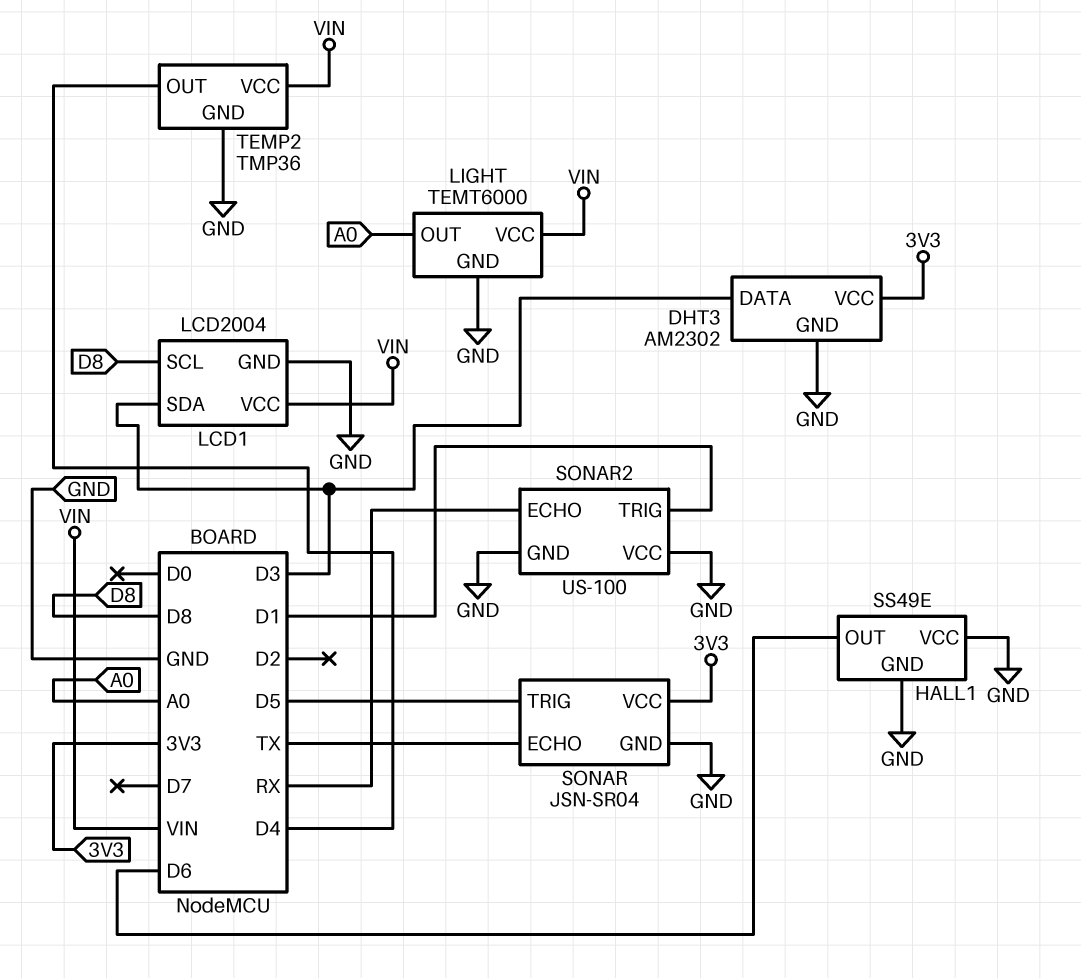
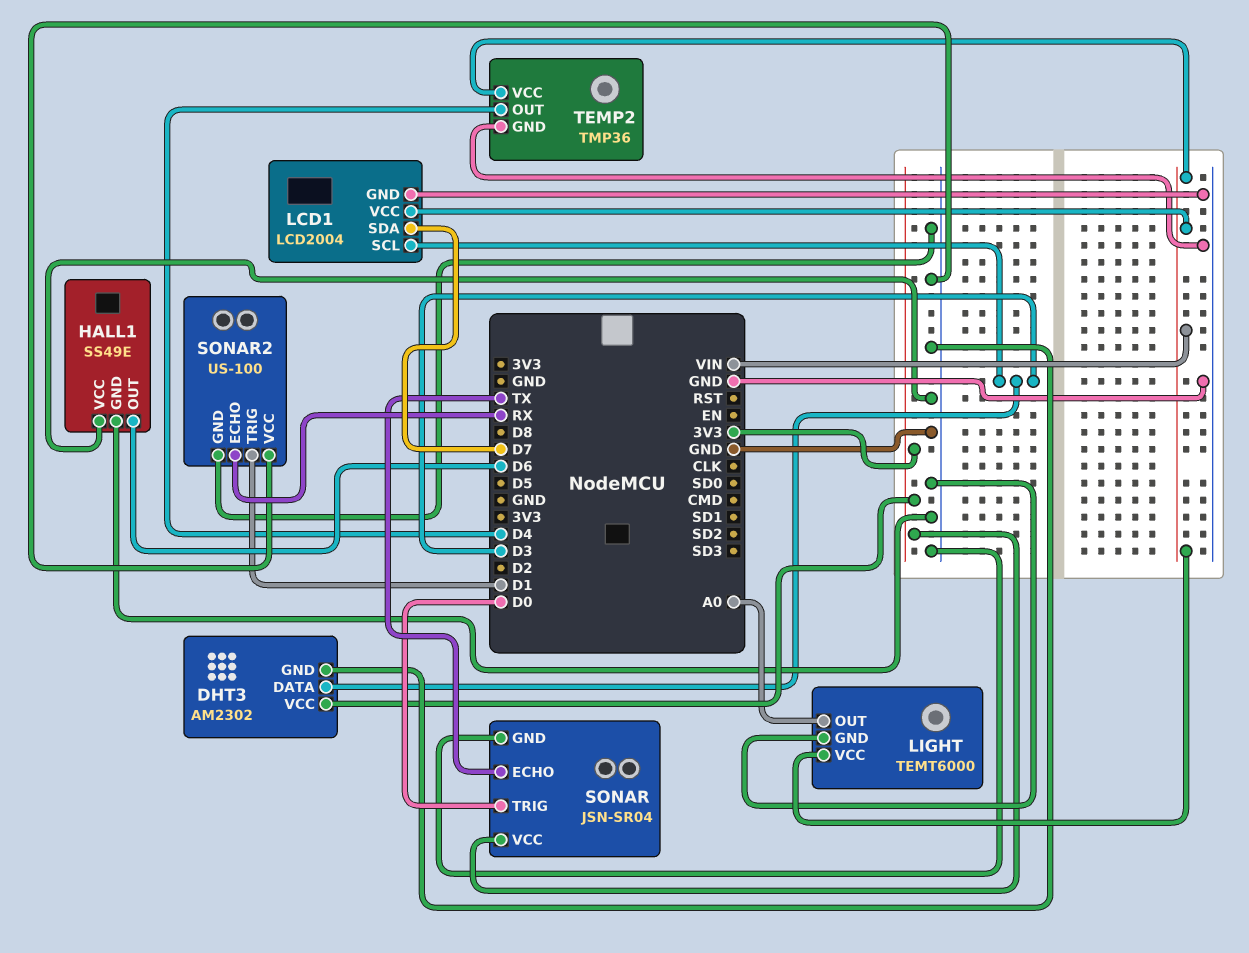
LCD1 pin SCL: D8 -> D3
LCD1 pin SDA: D3 -> D7
SONAR pin TRIG: D5 -> D0

